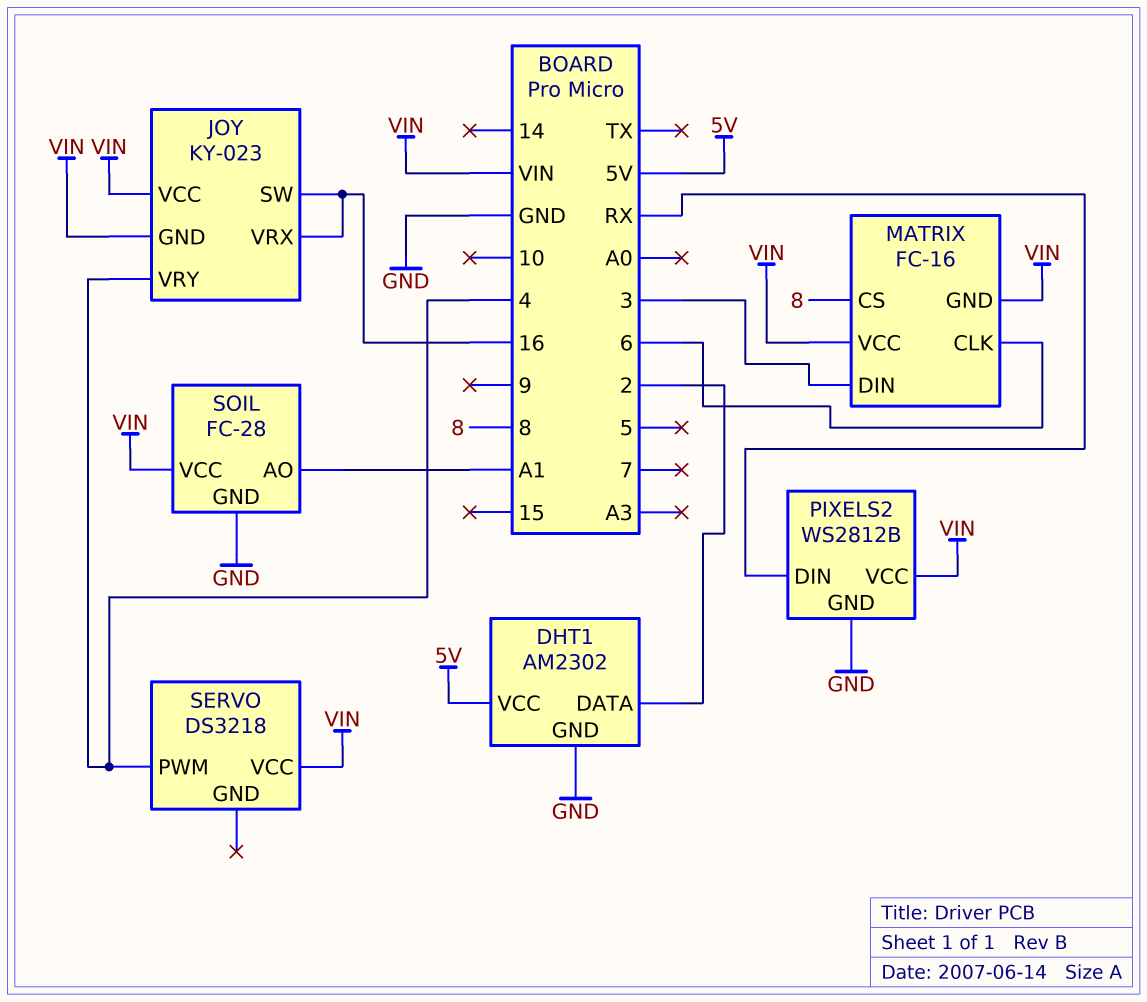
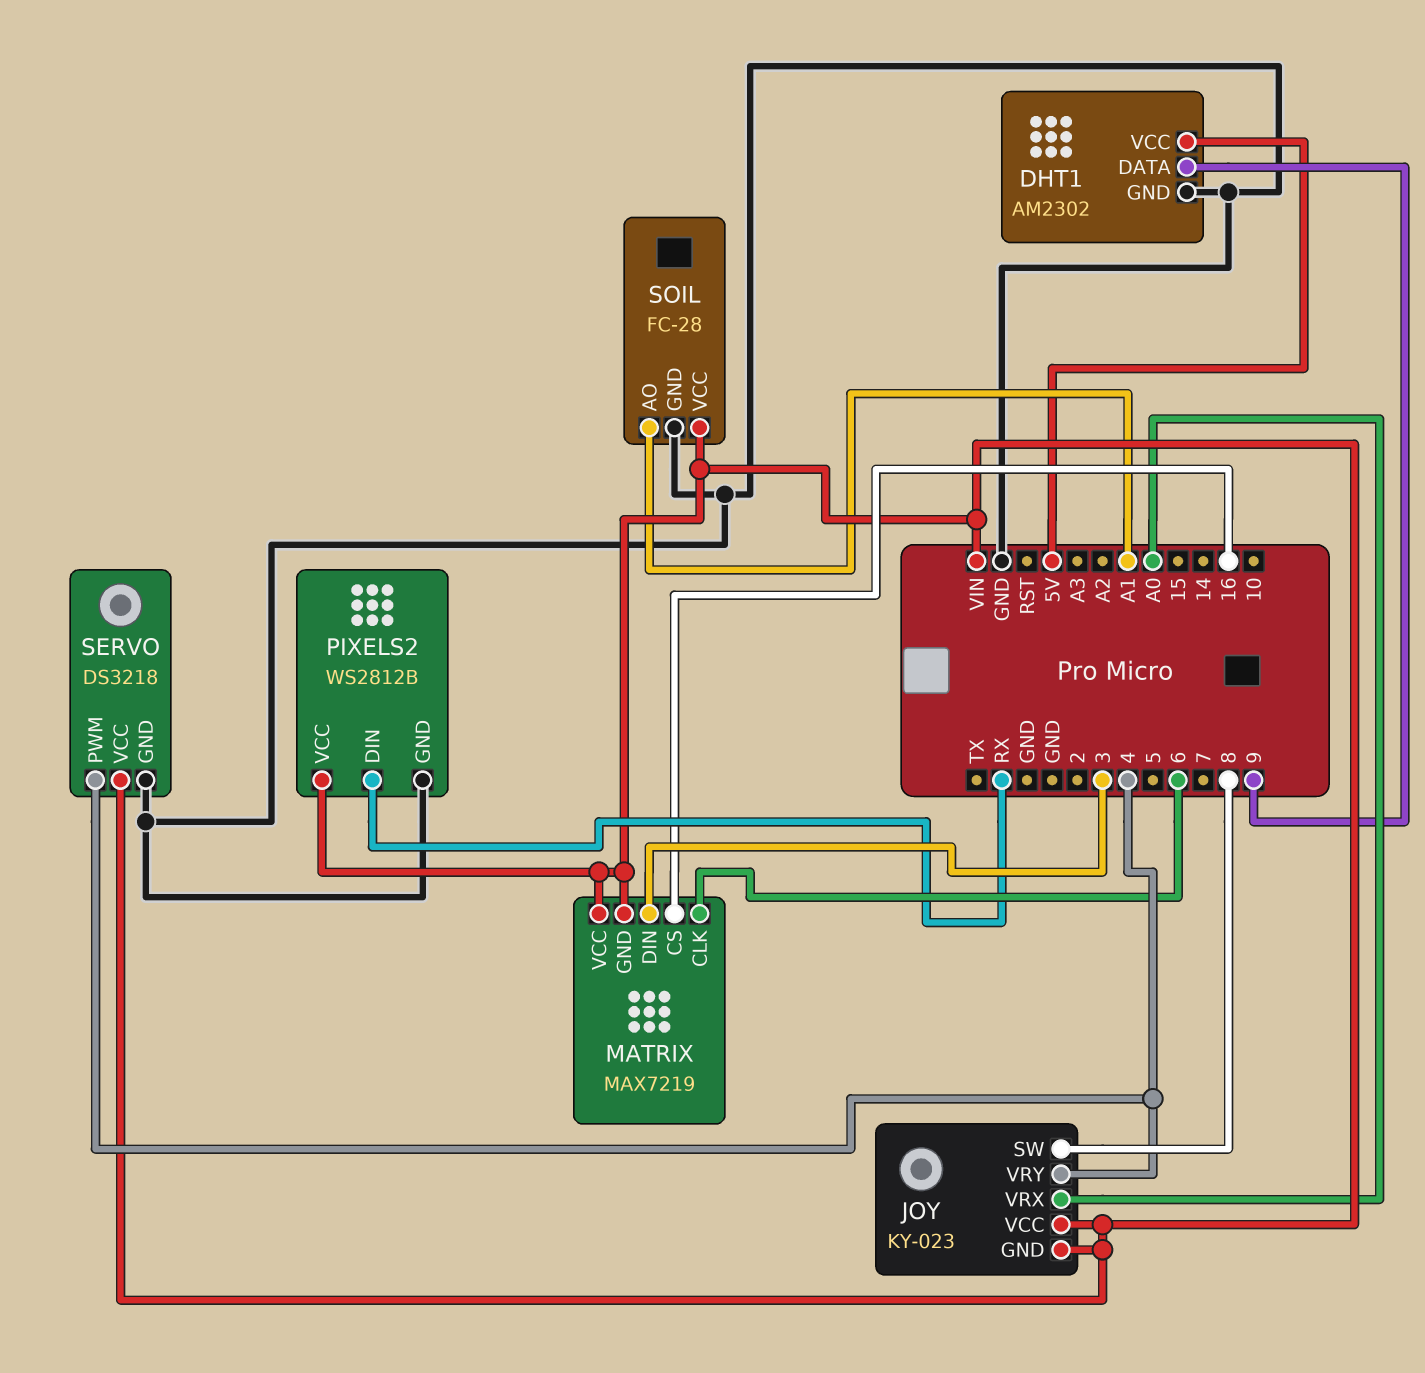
DHT1 pin DATA: 2 -> 9
JOY pin SW: 16 -> 8
JOY pin VRX: 16 -> A0
MATRIX: FC-16 -> MAX7219
MATRIX pin CS: 8 -> 16
SERVO pin GND: none -> GND

